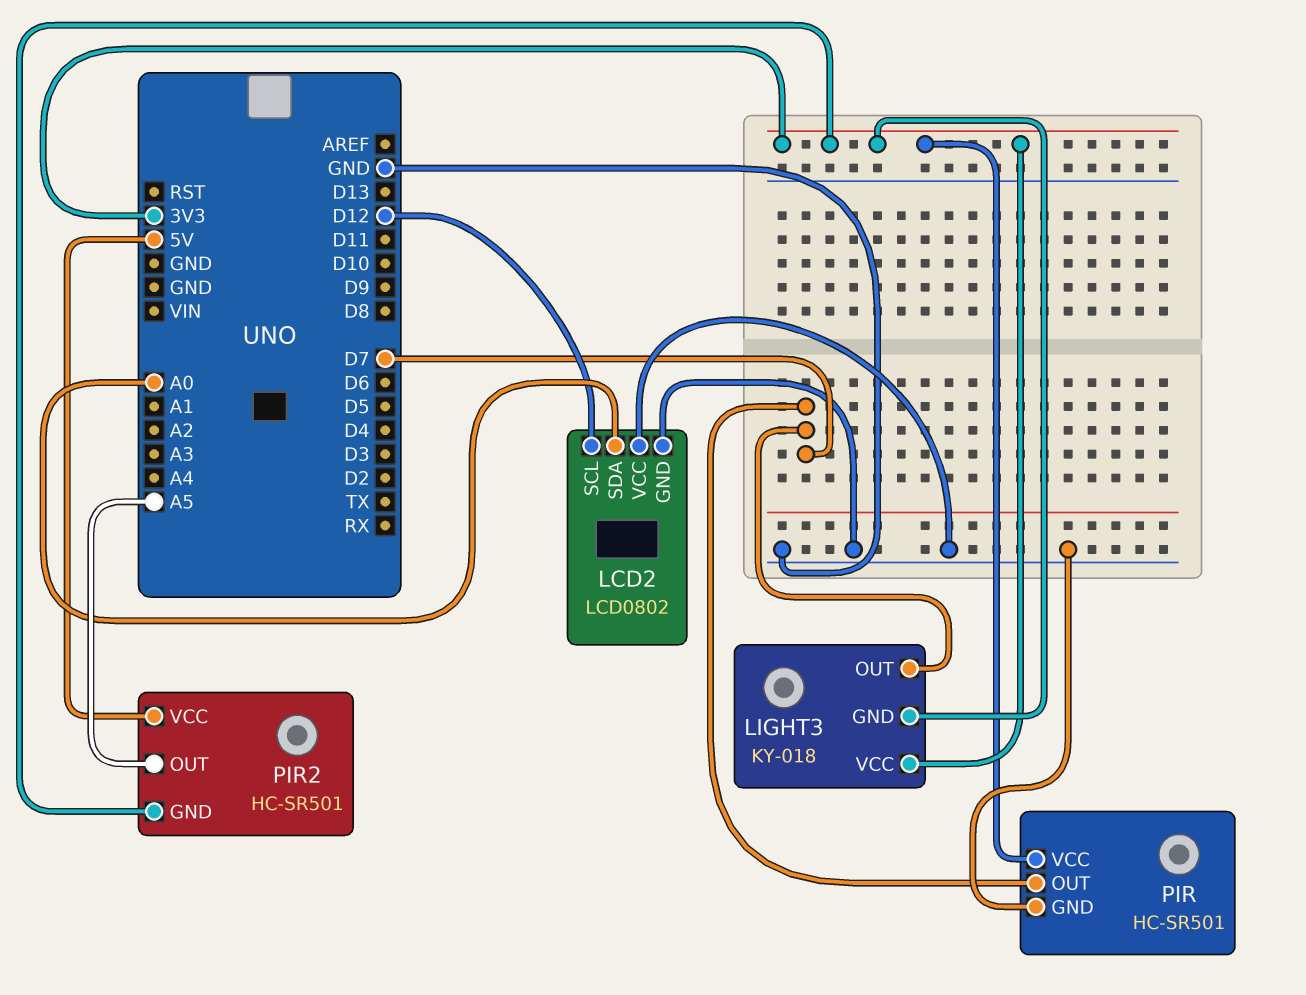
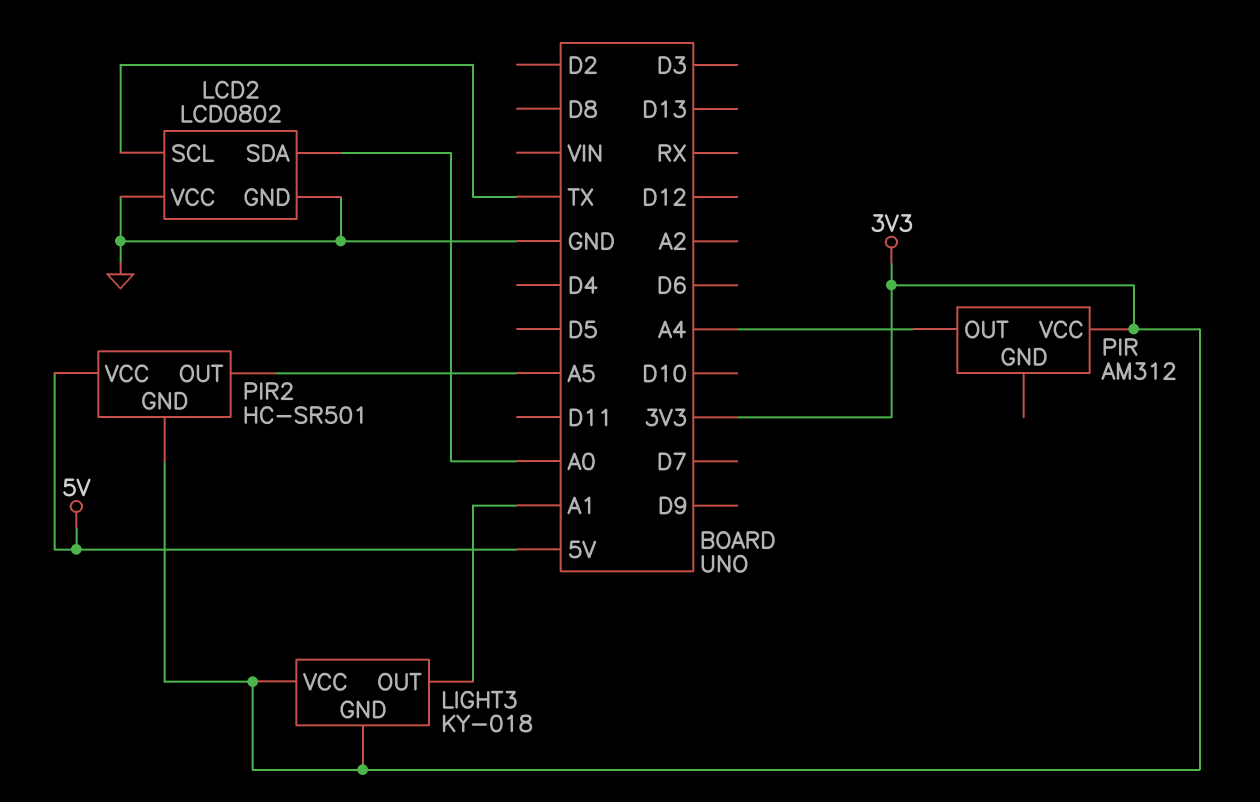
LCD2 pin SCL: D12 -> TX
LIGHT3 pin OUT: D7 -> A1
PIR: HC-SR501 -> AM312
PIR pin GND: GND -> none
PIR pin OUT: D7 -> A4

